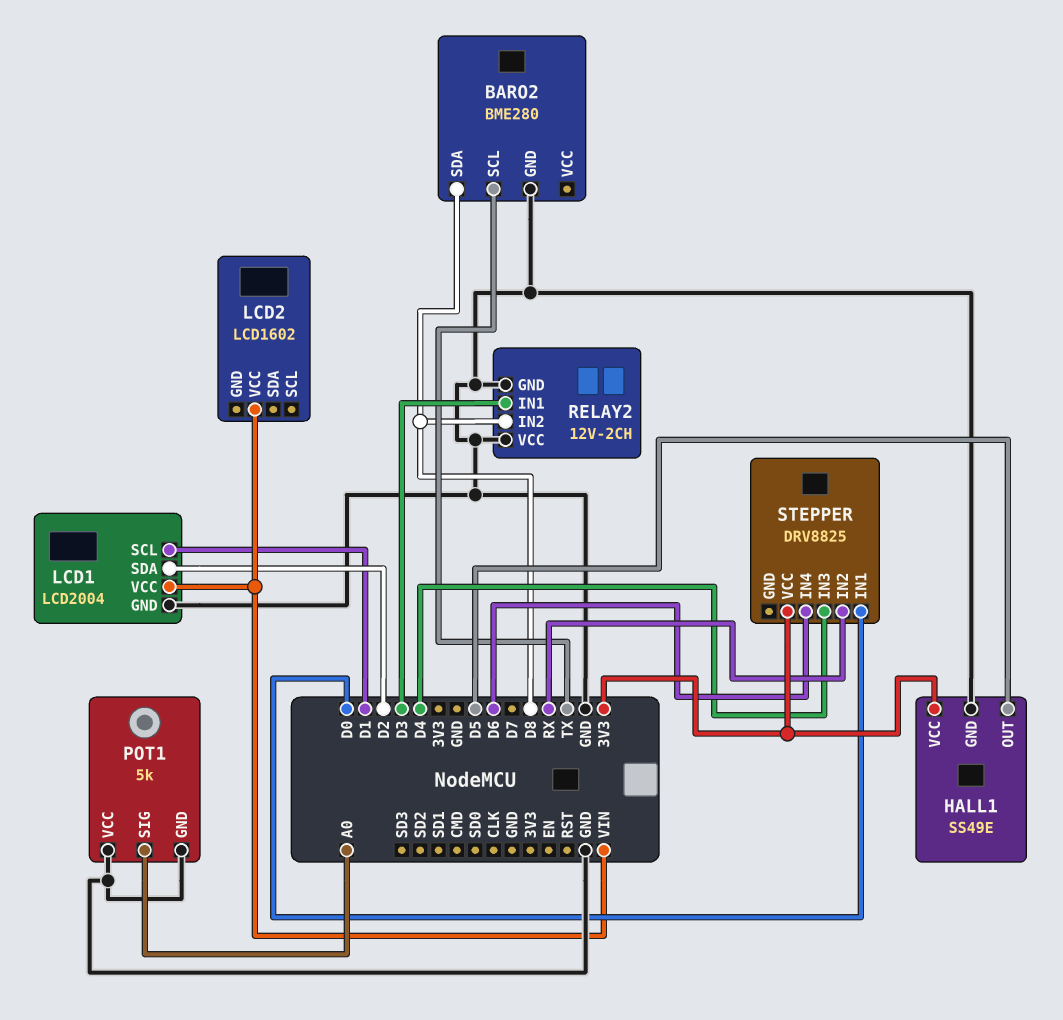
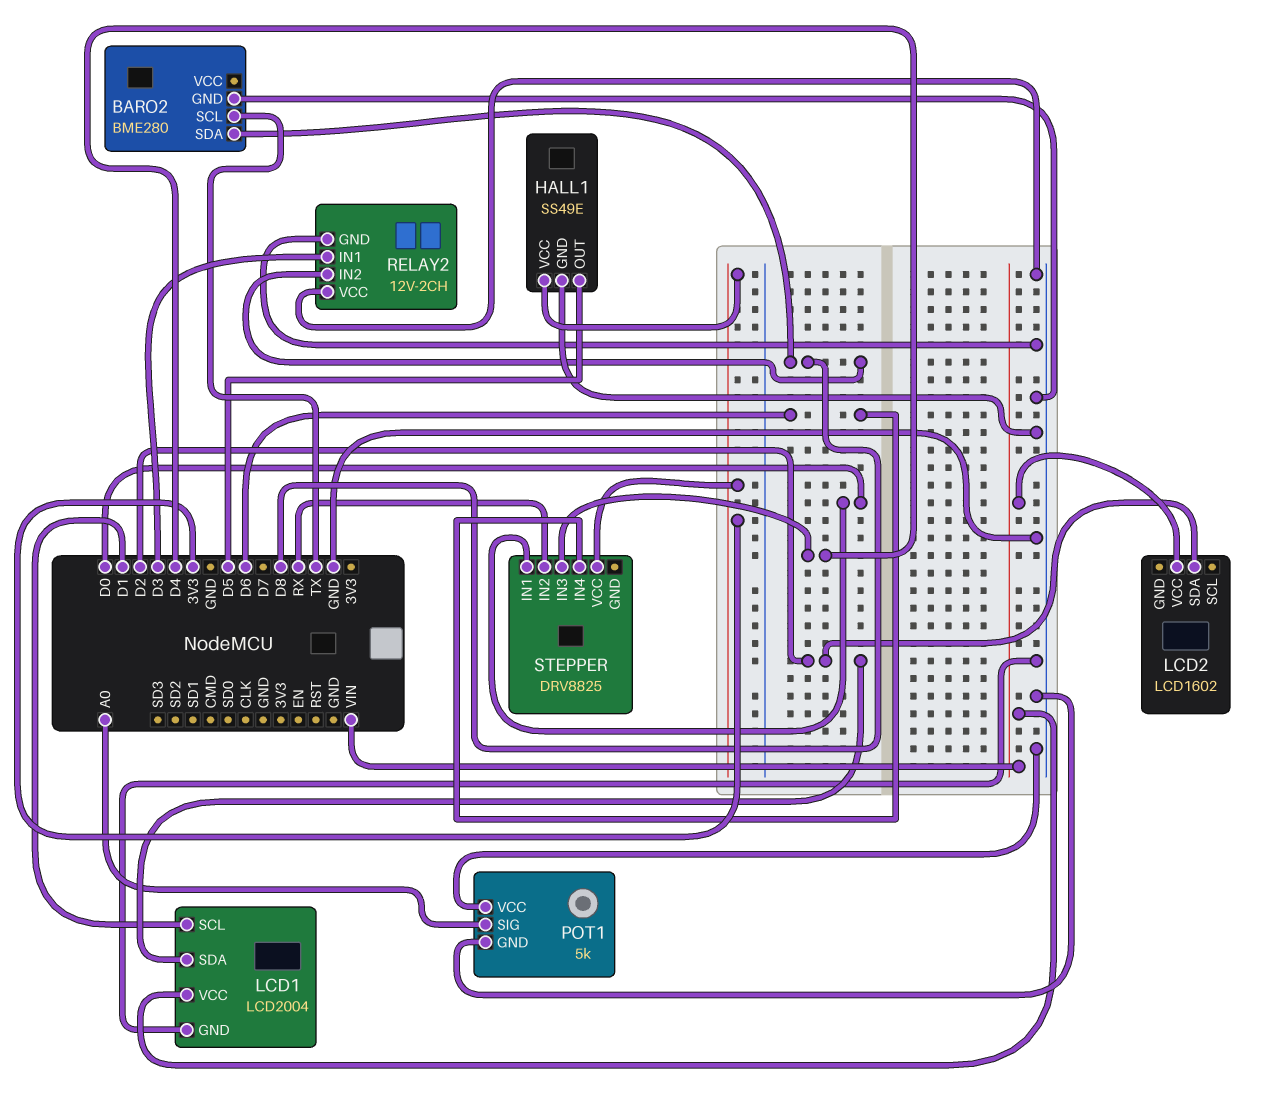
LCD2 pin SDA: none -> D2

